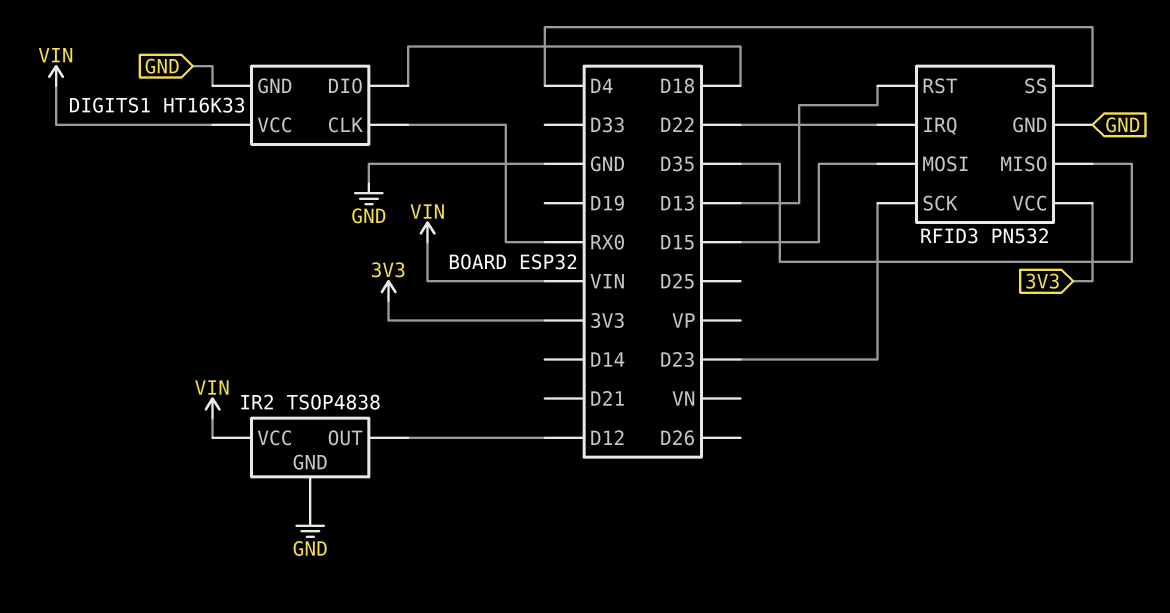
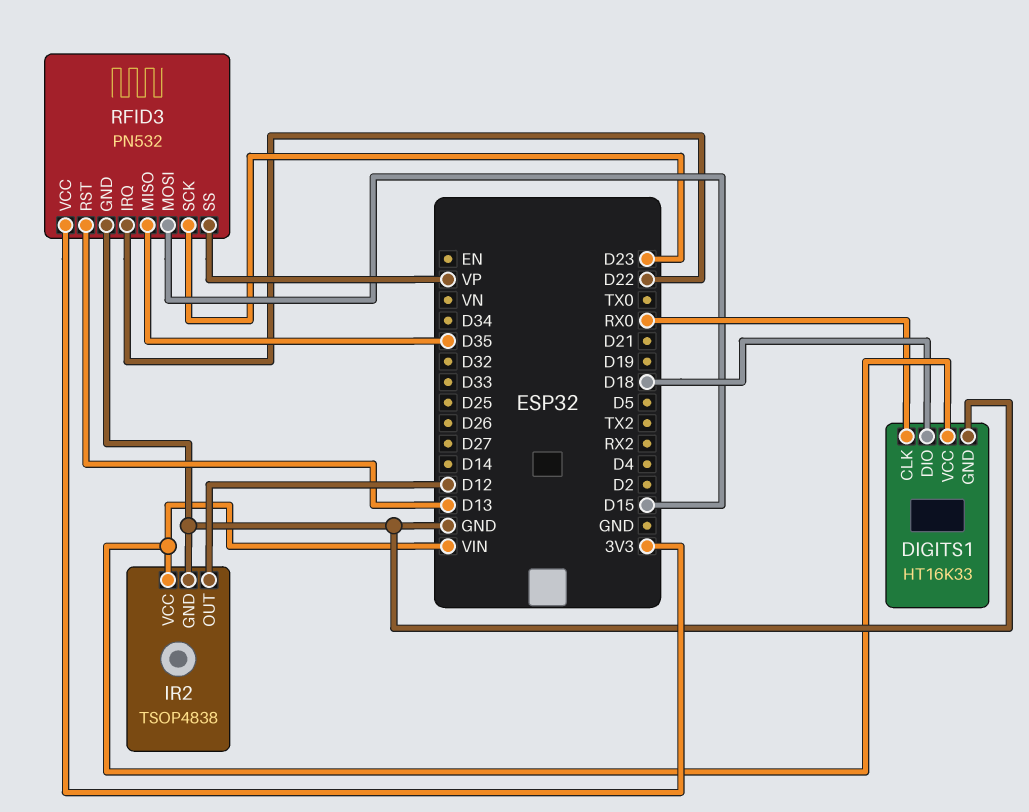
RFID3 pin SS: D4 -> VP

